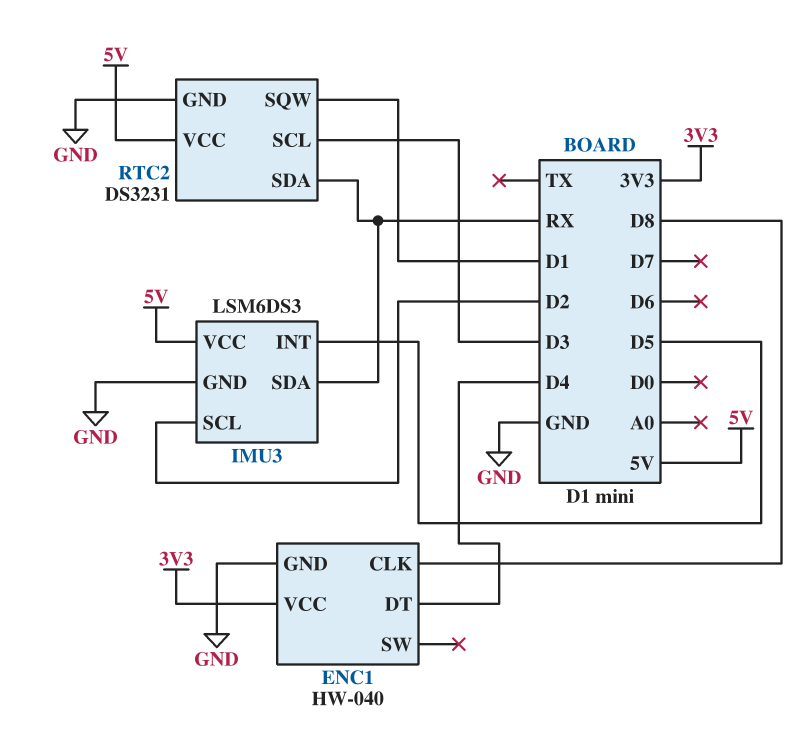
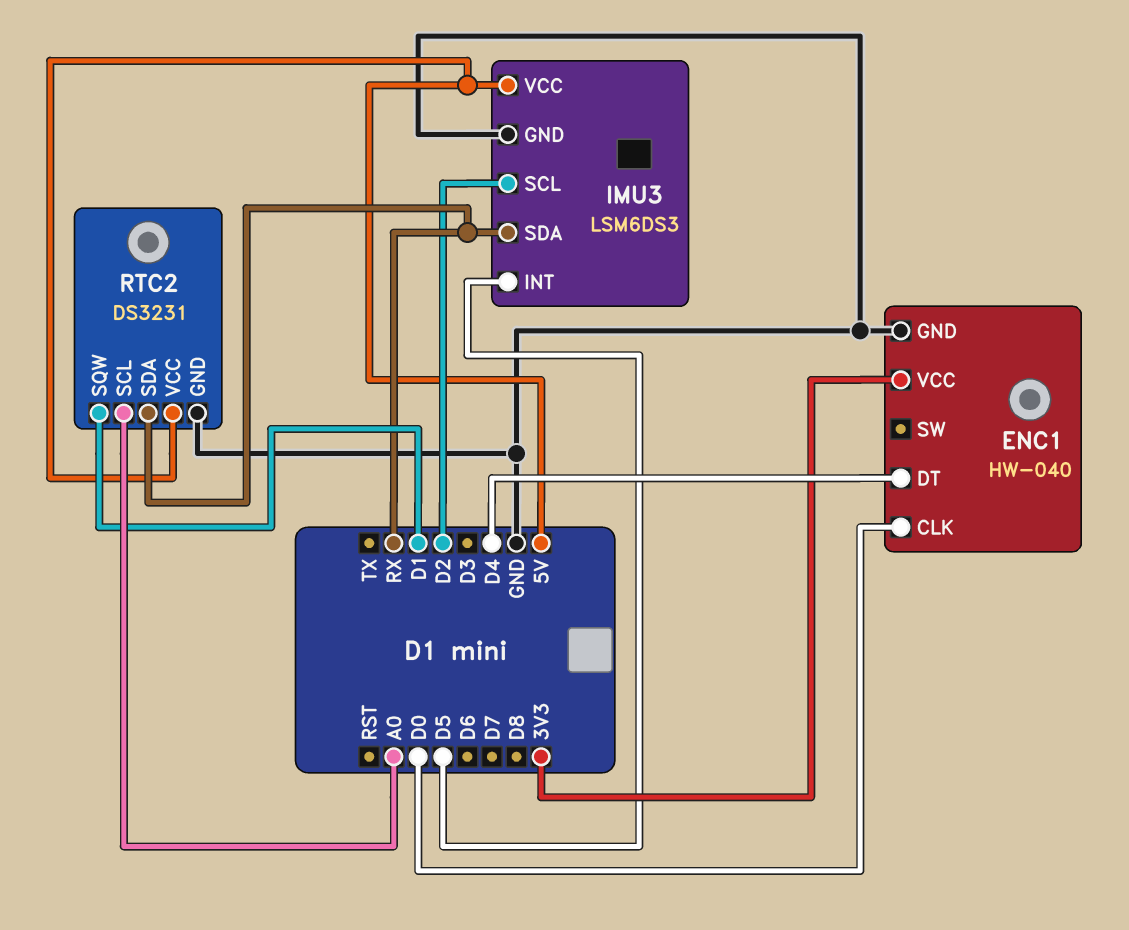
ENC1 pin CLK: D8 -> D0
RTC2 pin SCL: D3 -> A0

